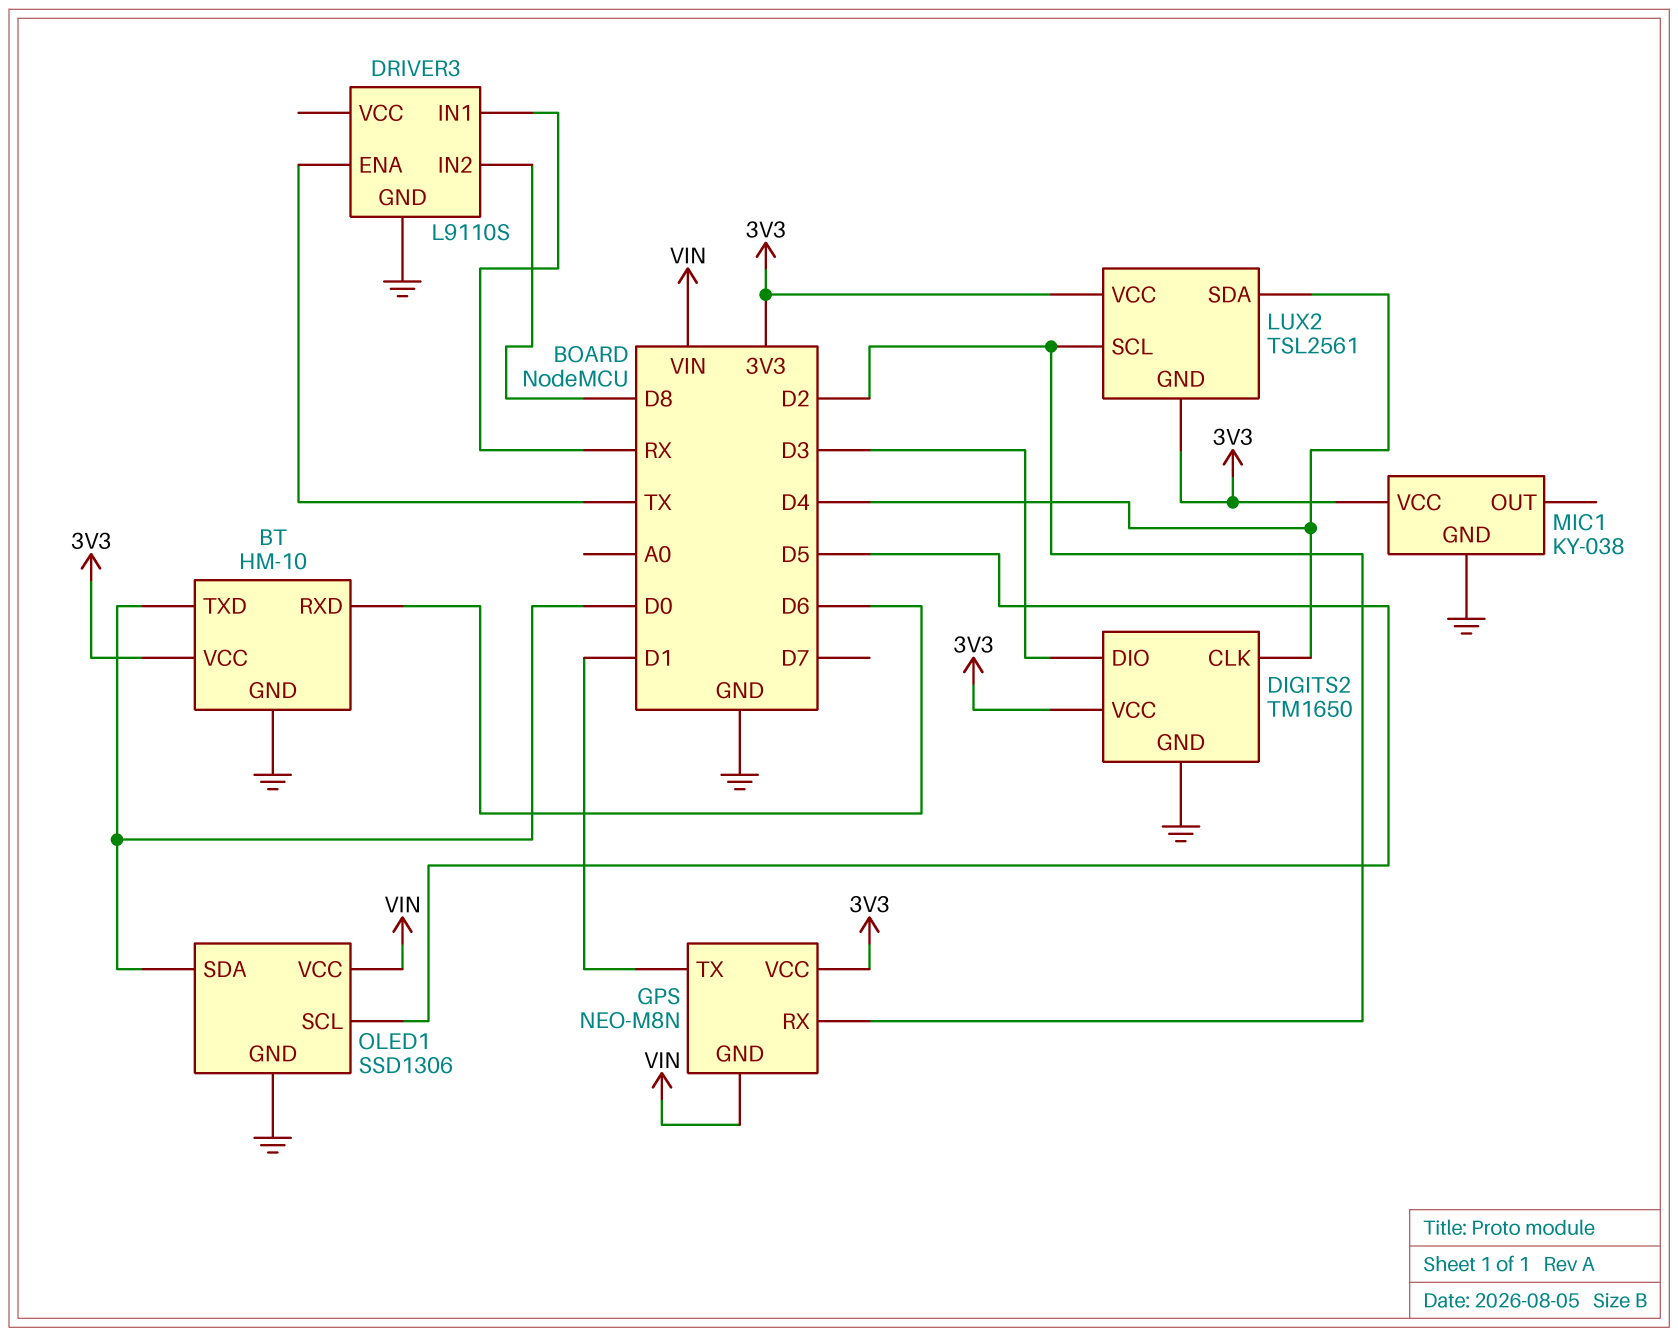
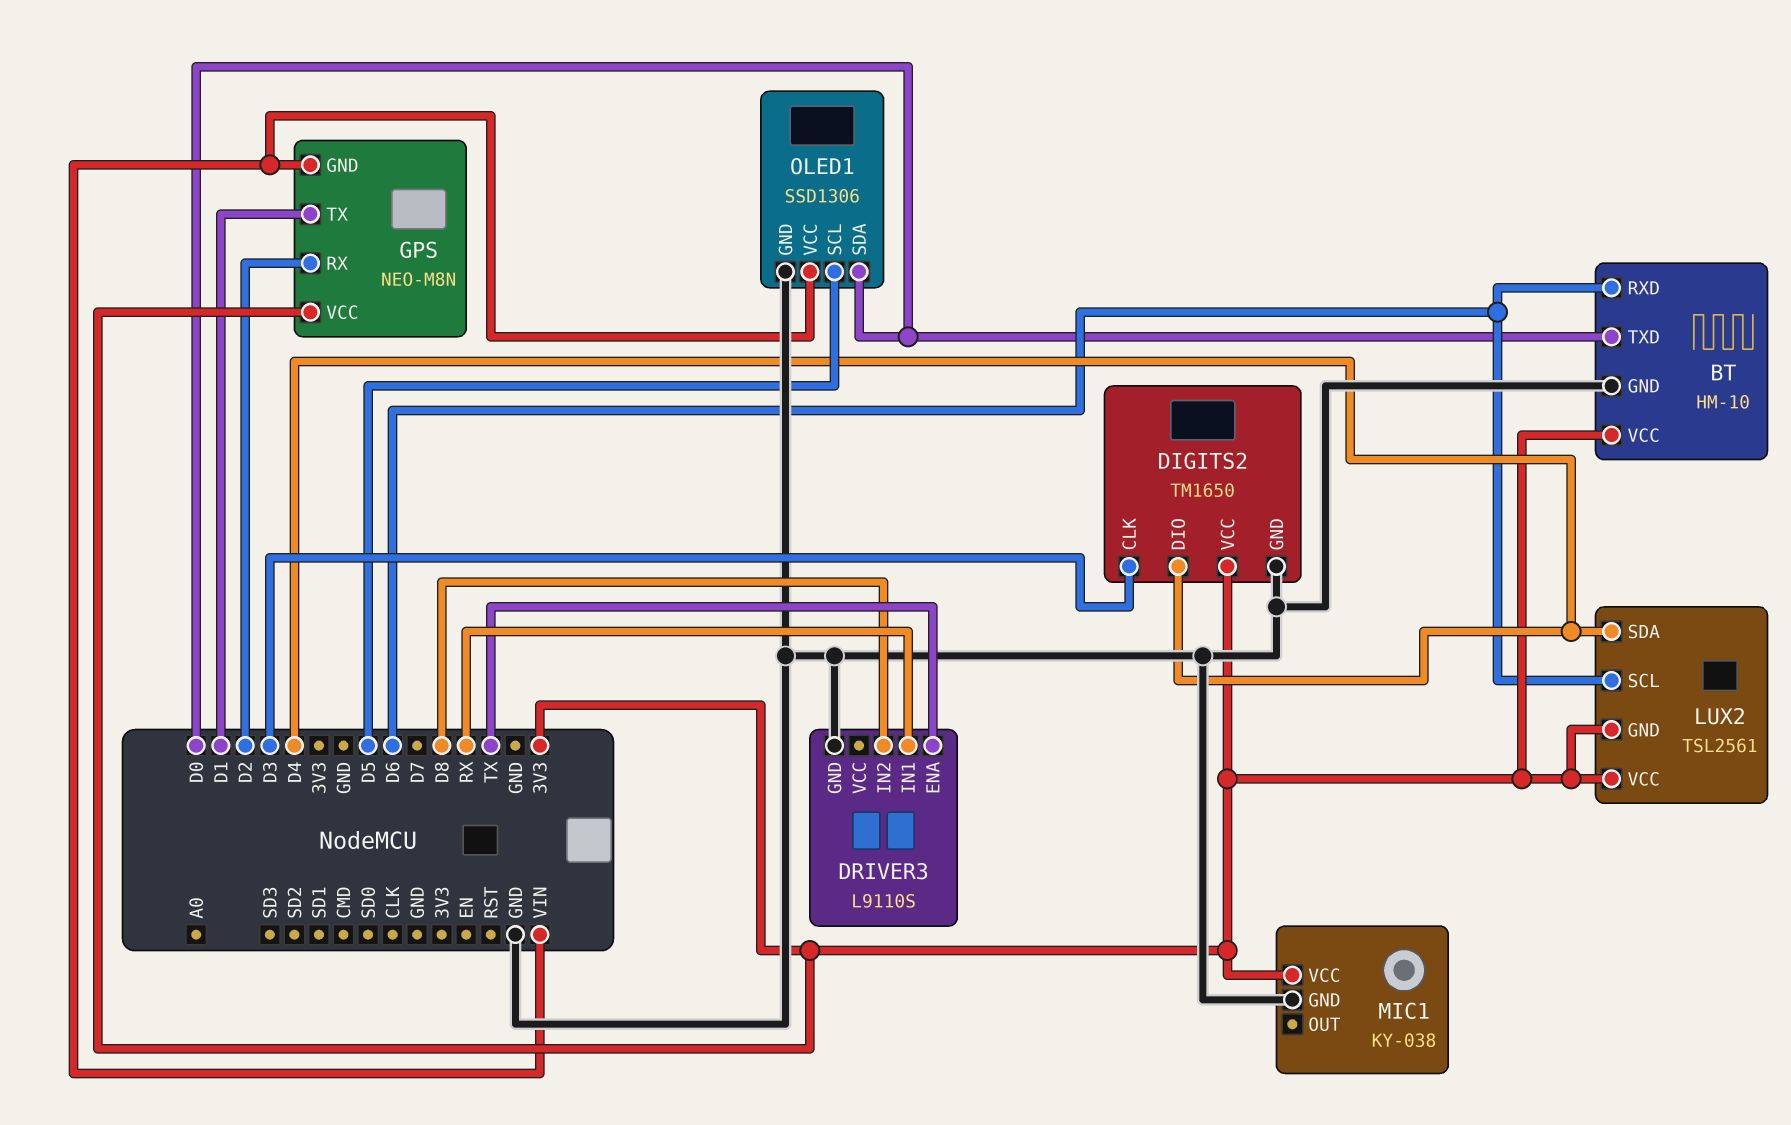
DIGITS2 pin CLK: D4 -> D3
DIGITS2 pin DIO: D3 -> D4
LUX2 pin SCL: D2 -> D6

